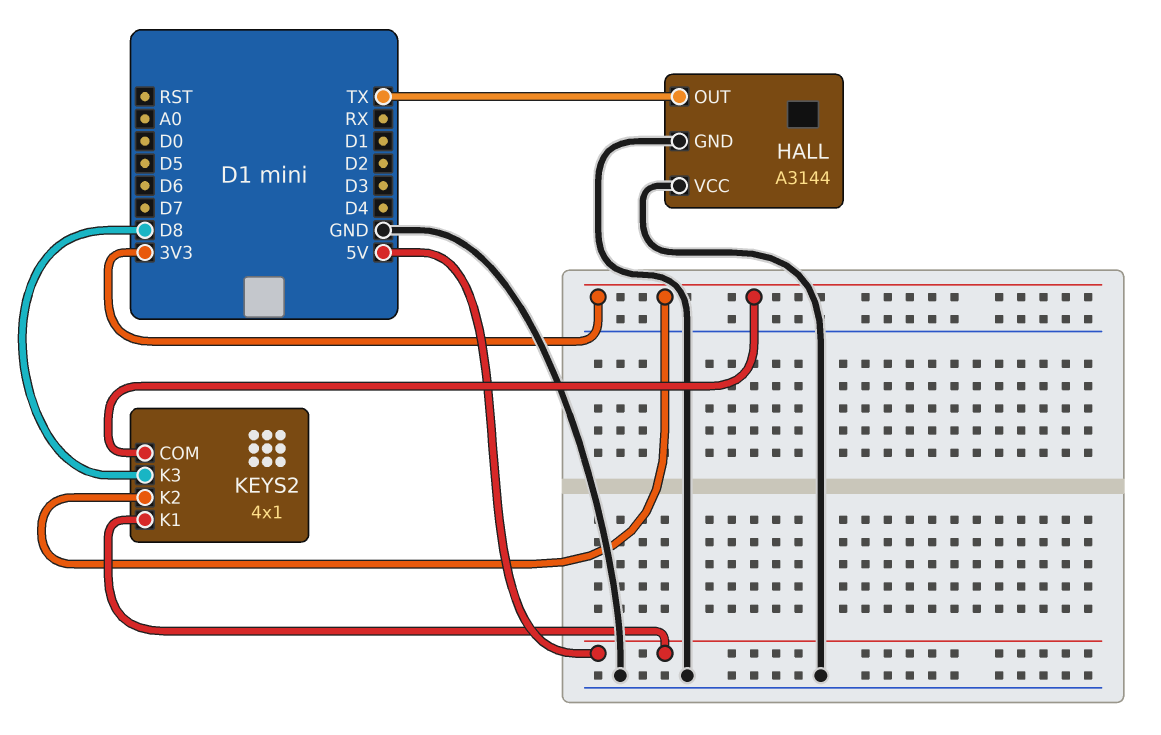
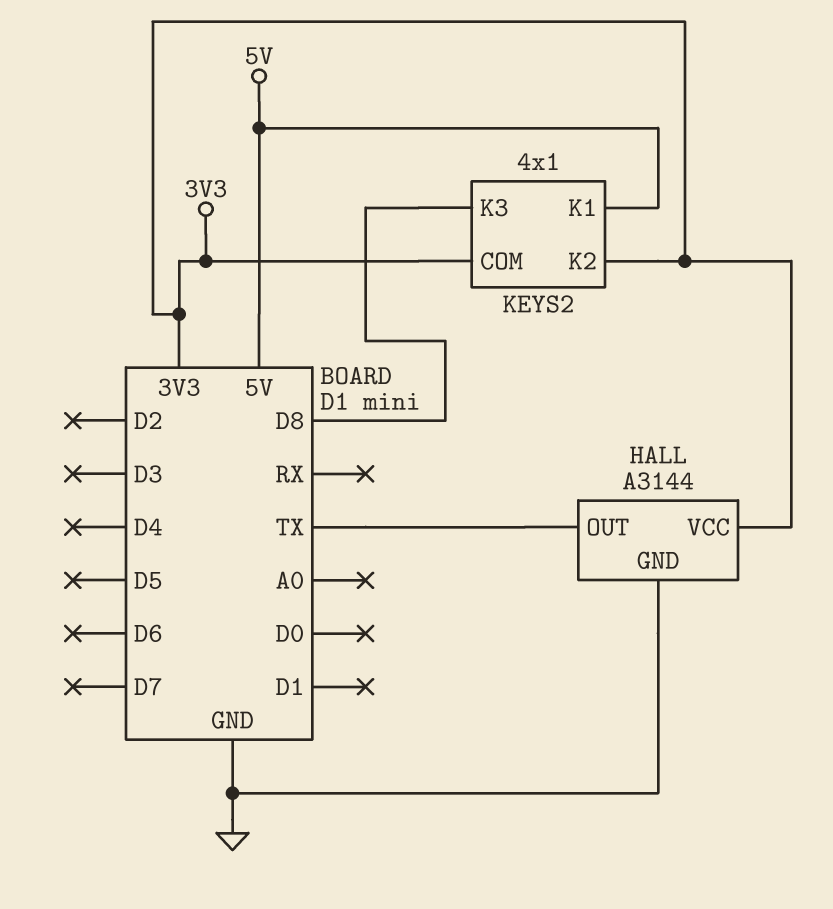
HALL pin VCC: GND -> 3V3

